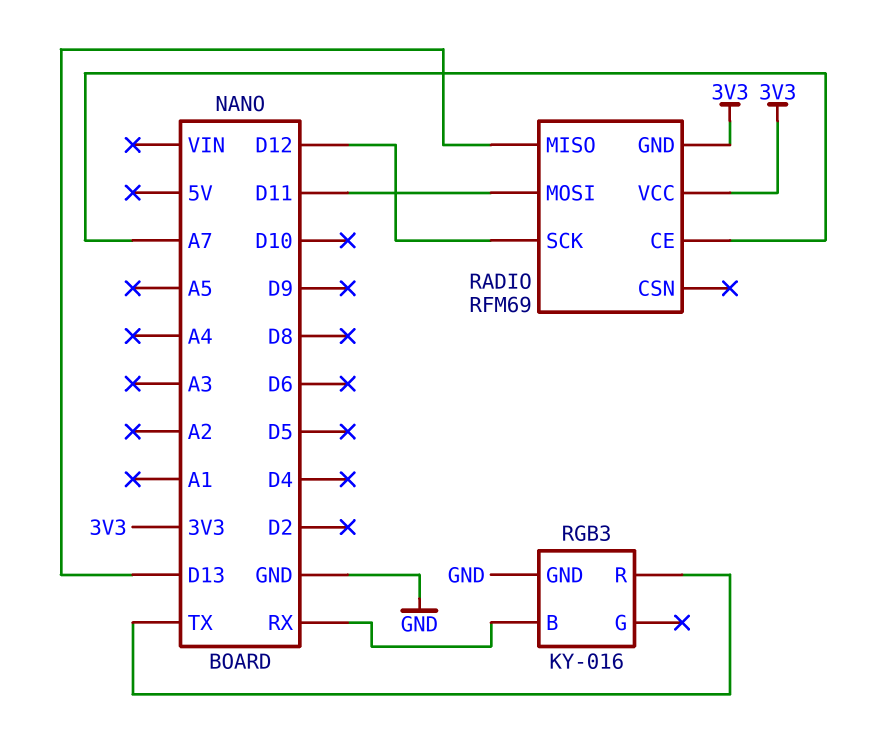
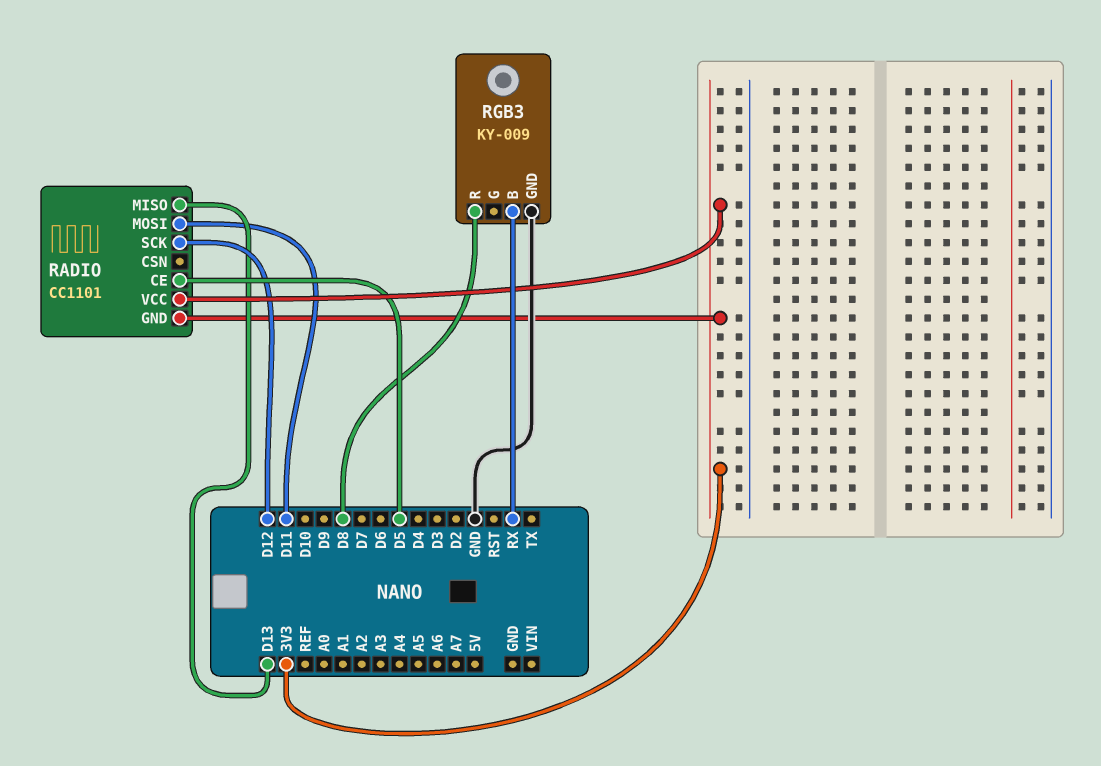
RADIO: RFM69 -> CC1101
RADIO pin CE: A7 -> D5
RGB3: KY-016 -> KY-009
RGB3 pin R: TX -> D8

